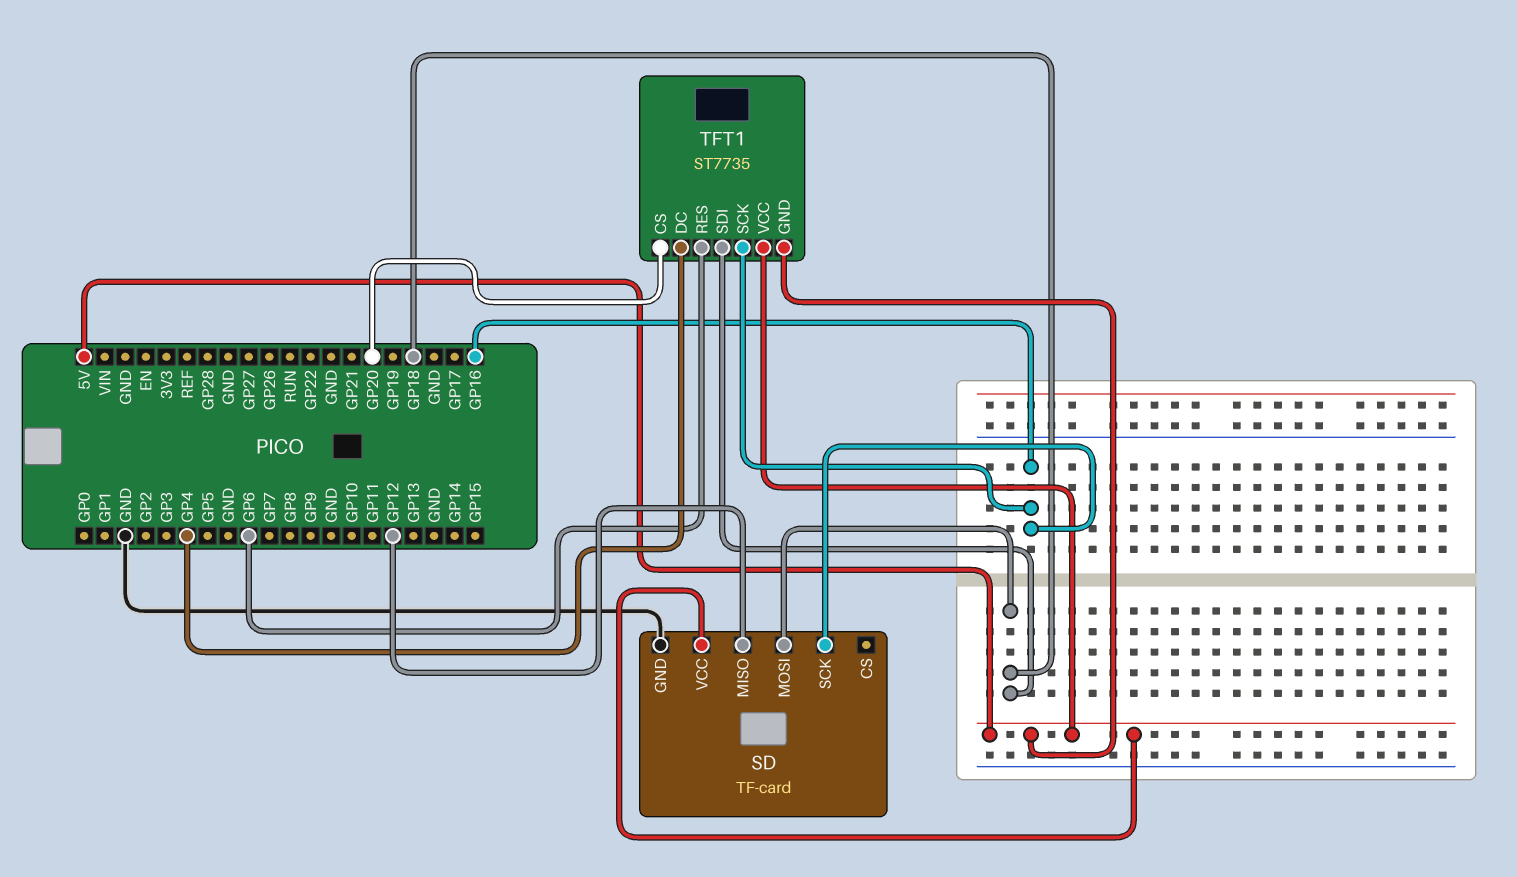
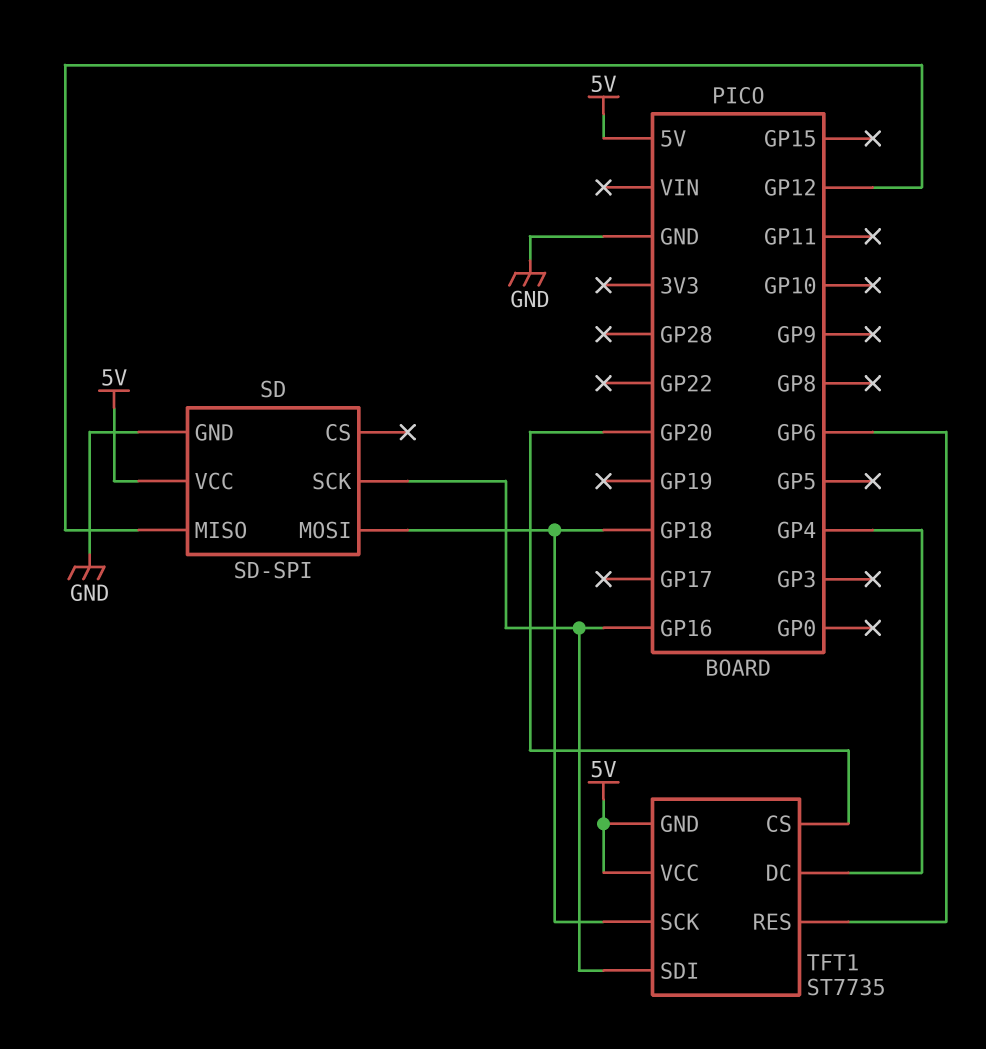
SD: TF-card -> SD-SPI
TFT1 pin SCK: GP16 -> GP18
TFT1 pin SDI: GP18 -> GP16

